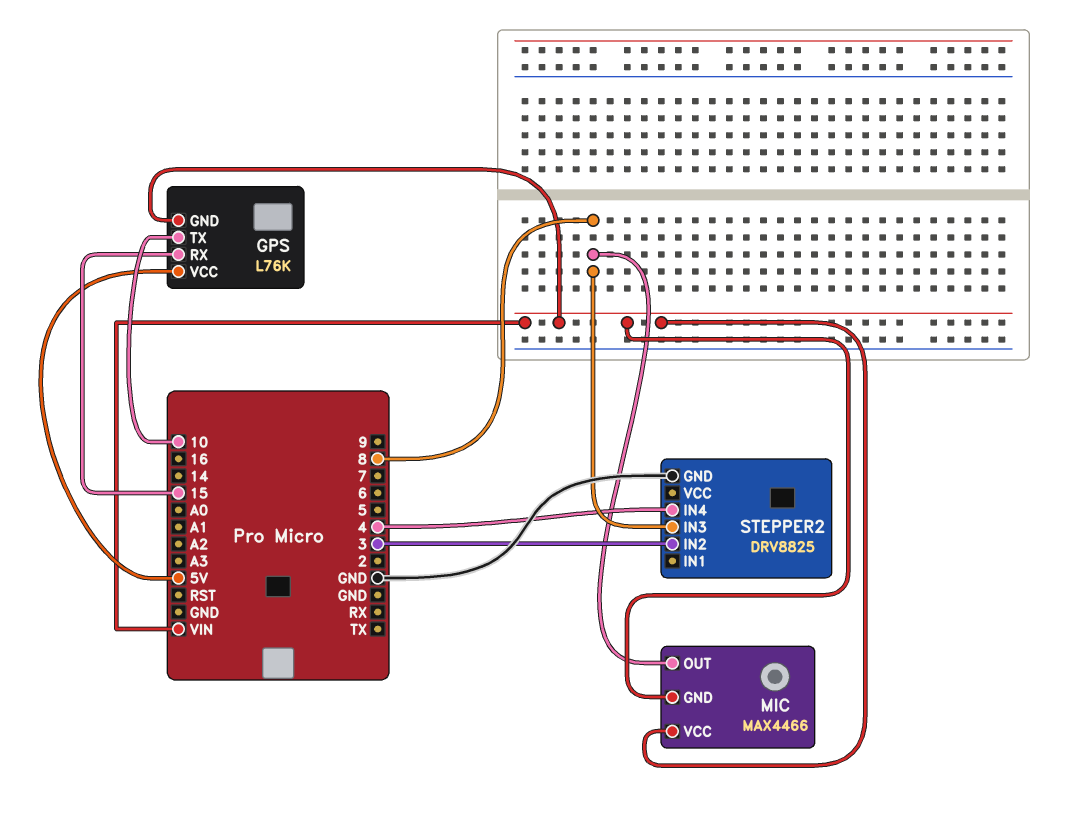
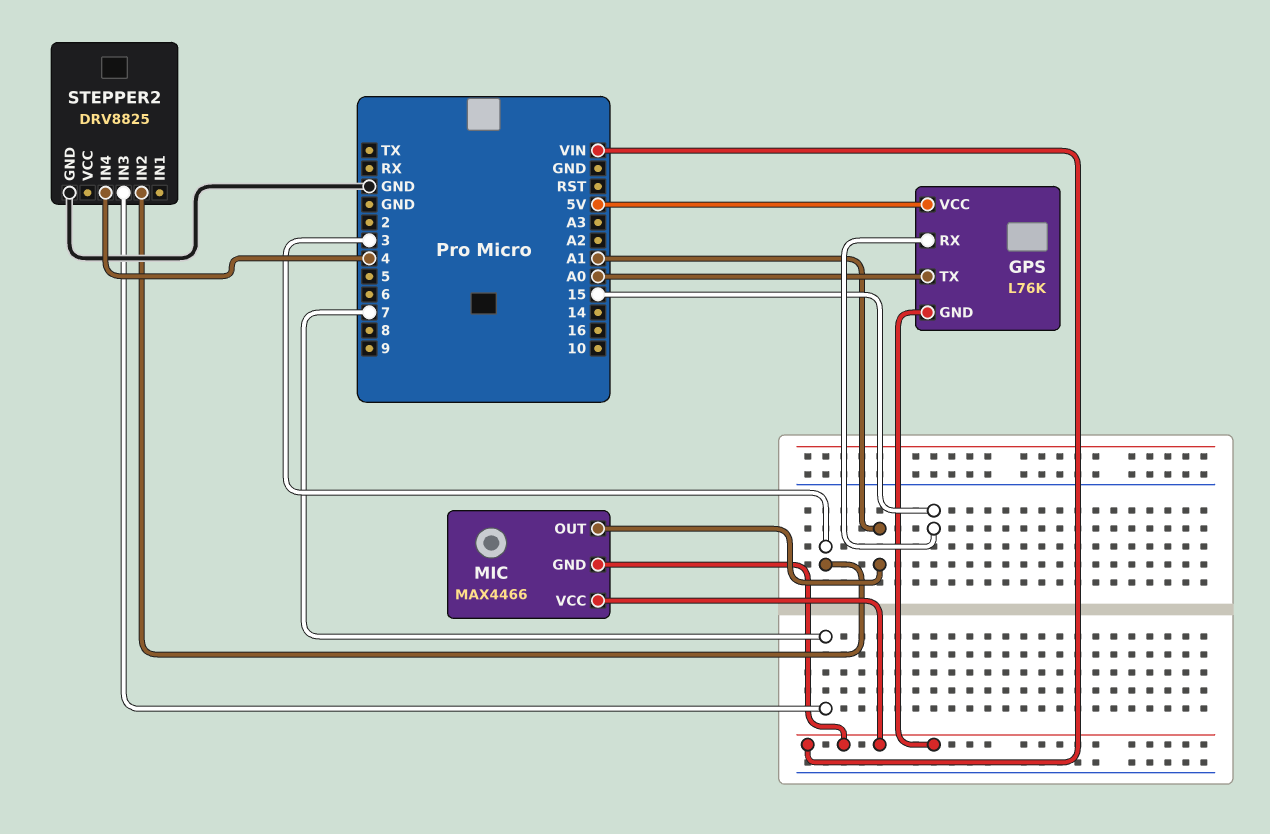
GPS pin TX: 10 -> A0
MIC pin OUT: 8 -> A1
STEPPER2 pin IN3: 8 -> 7

